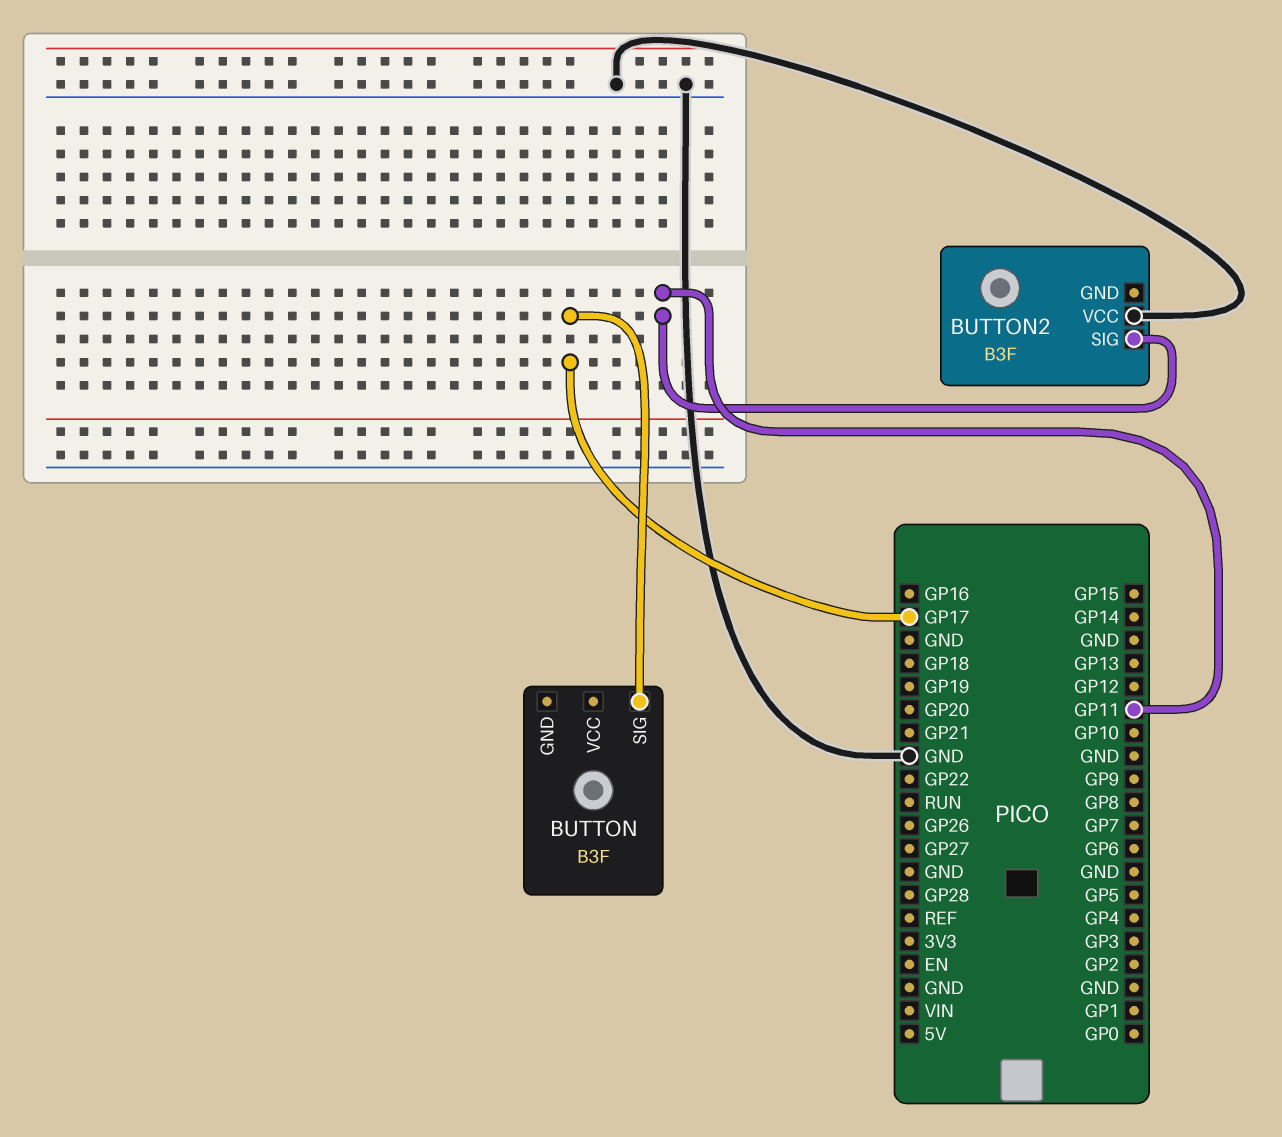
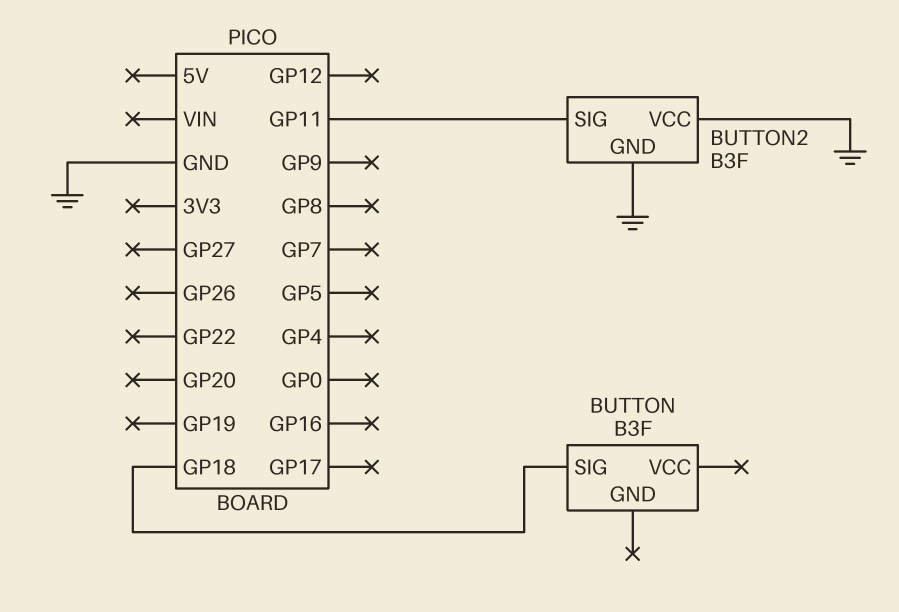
BUTTON pin SIG: GP17 -> GP18
BUTTON2 pin GND: none -> GND

